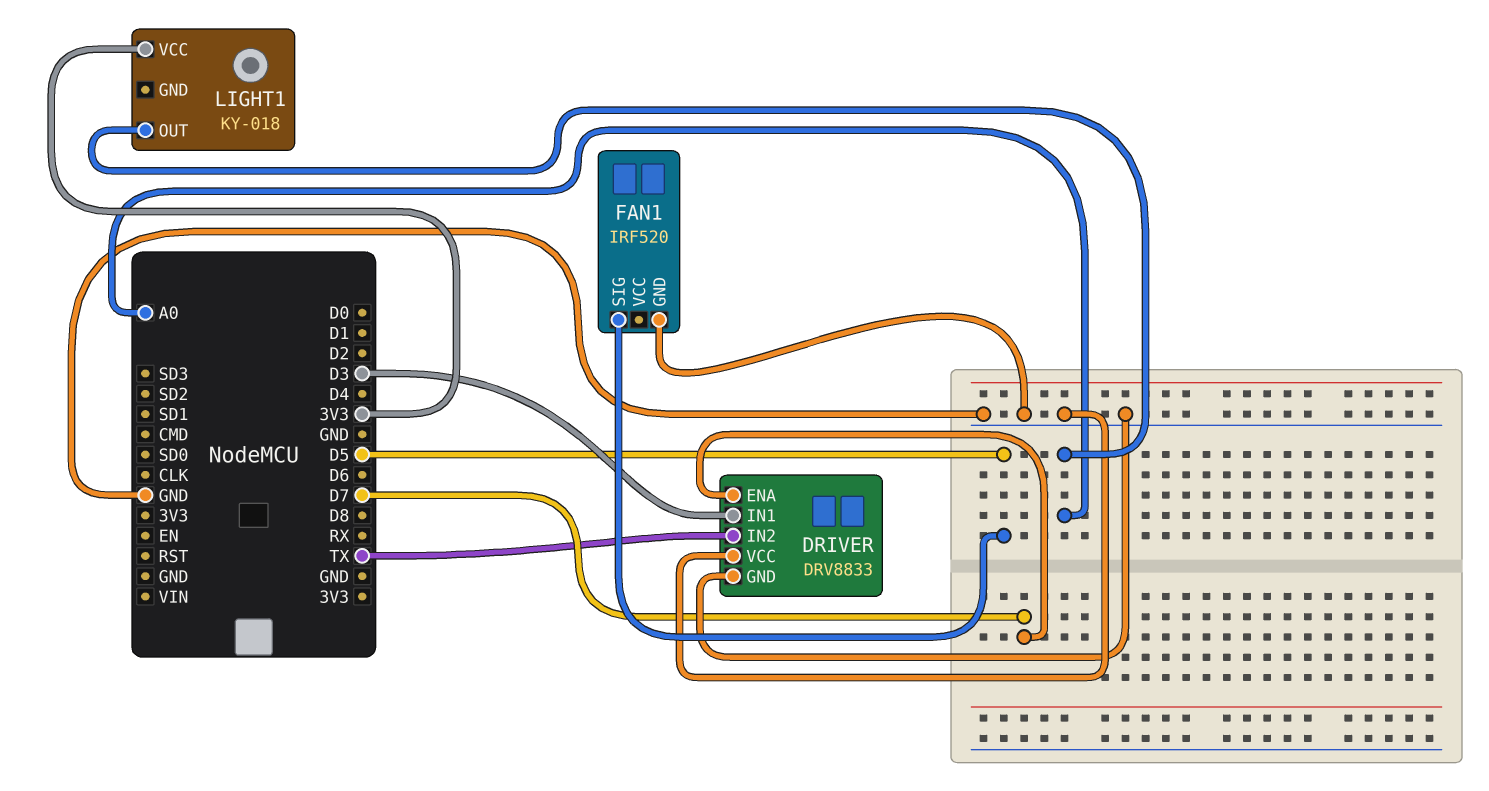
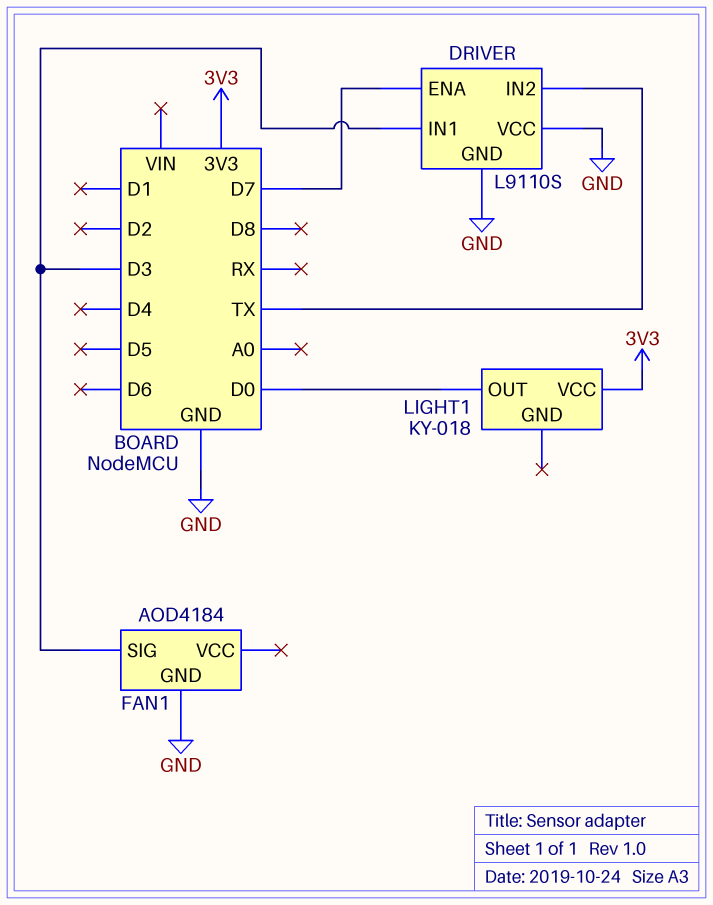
DRIVER: DRV8833 -> L9110S
FAN1: IRF520 -> AOD4184
FAN1 pin SIG: D5 -> D3
LIGHT1 pin OUT: A0 -> D0

